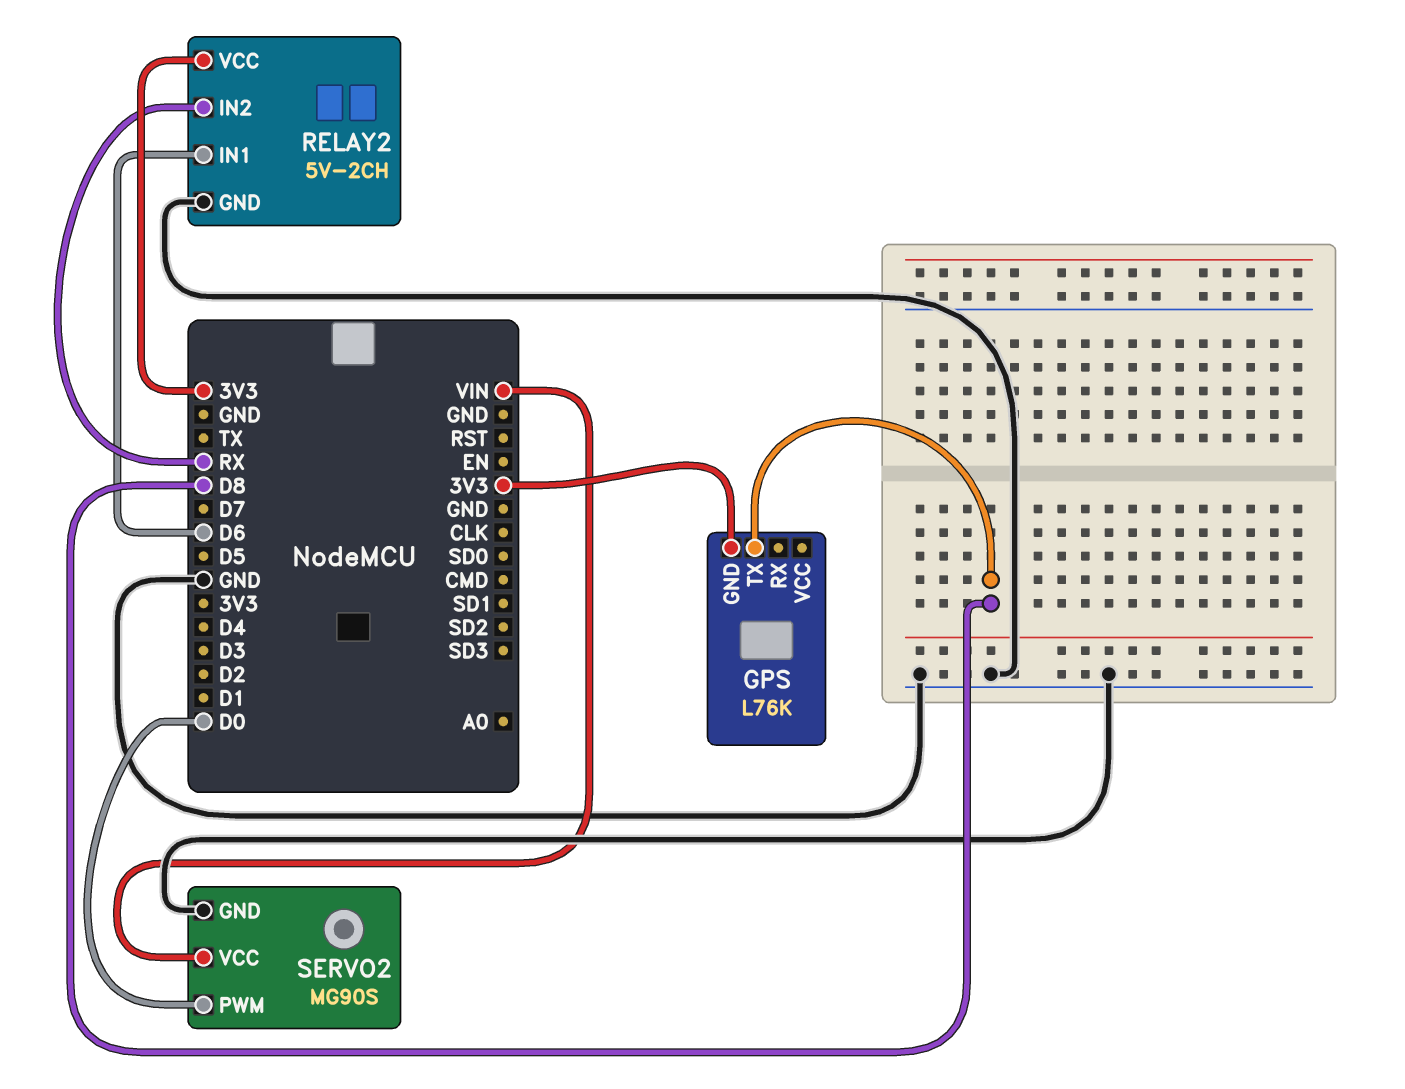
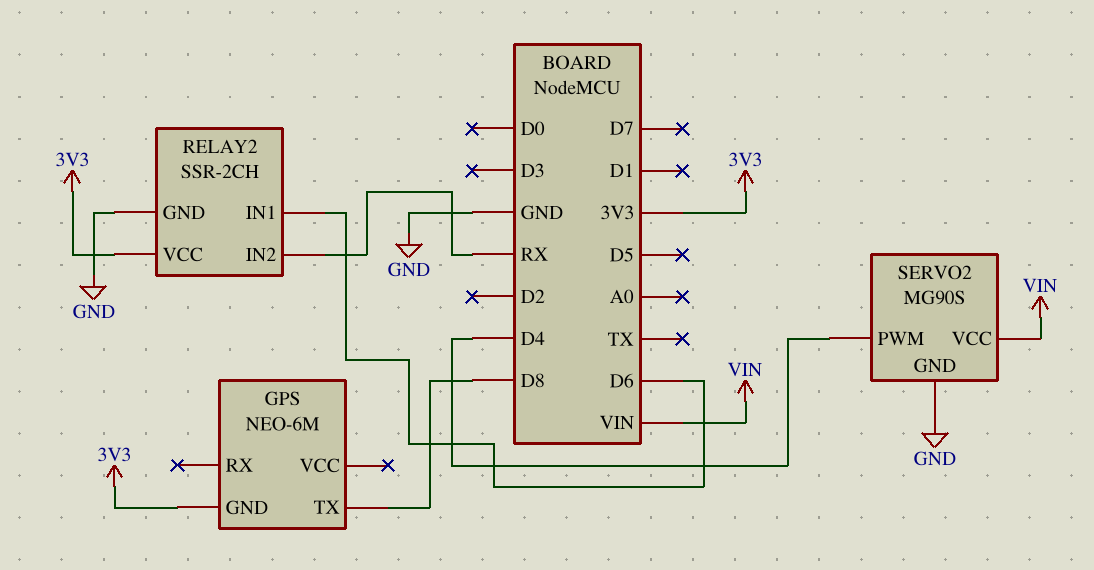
GPS: L76K -> NEO-6M
RELAY2: 5V-2CH -> SSR-2CH
SERVO2 pin PWM: D0 -> D4

